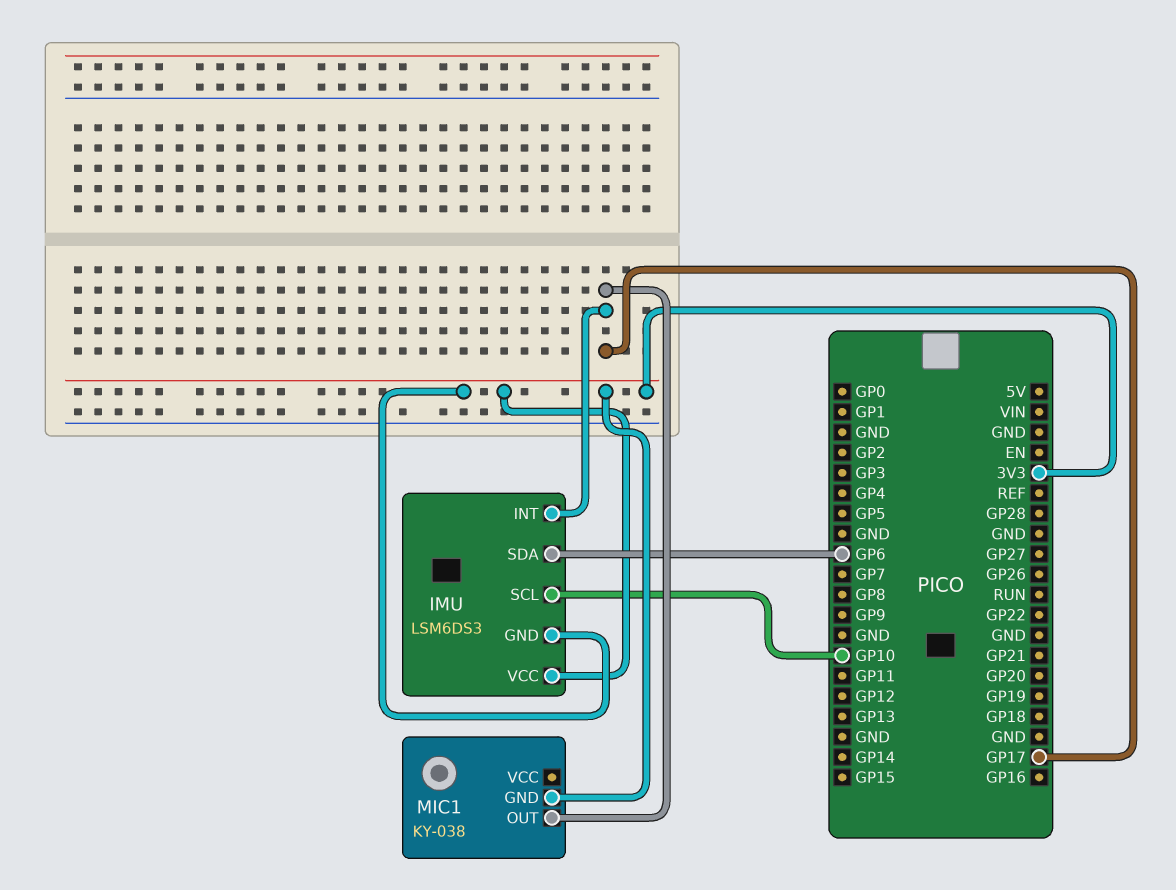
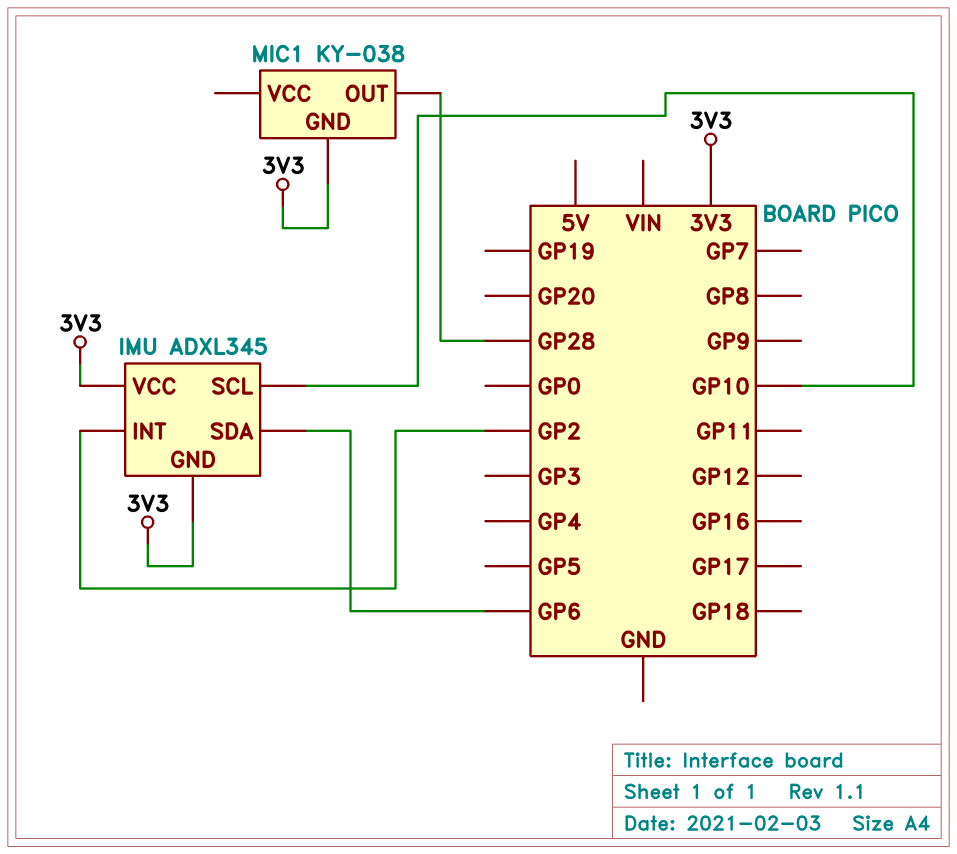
IMU: LSM6DS3 -> ADXL345
IMU pin INT: GP17 -> GP2
MIC1 pin OUT: GP17 -> GP28

